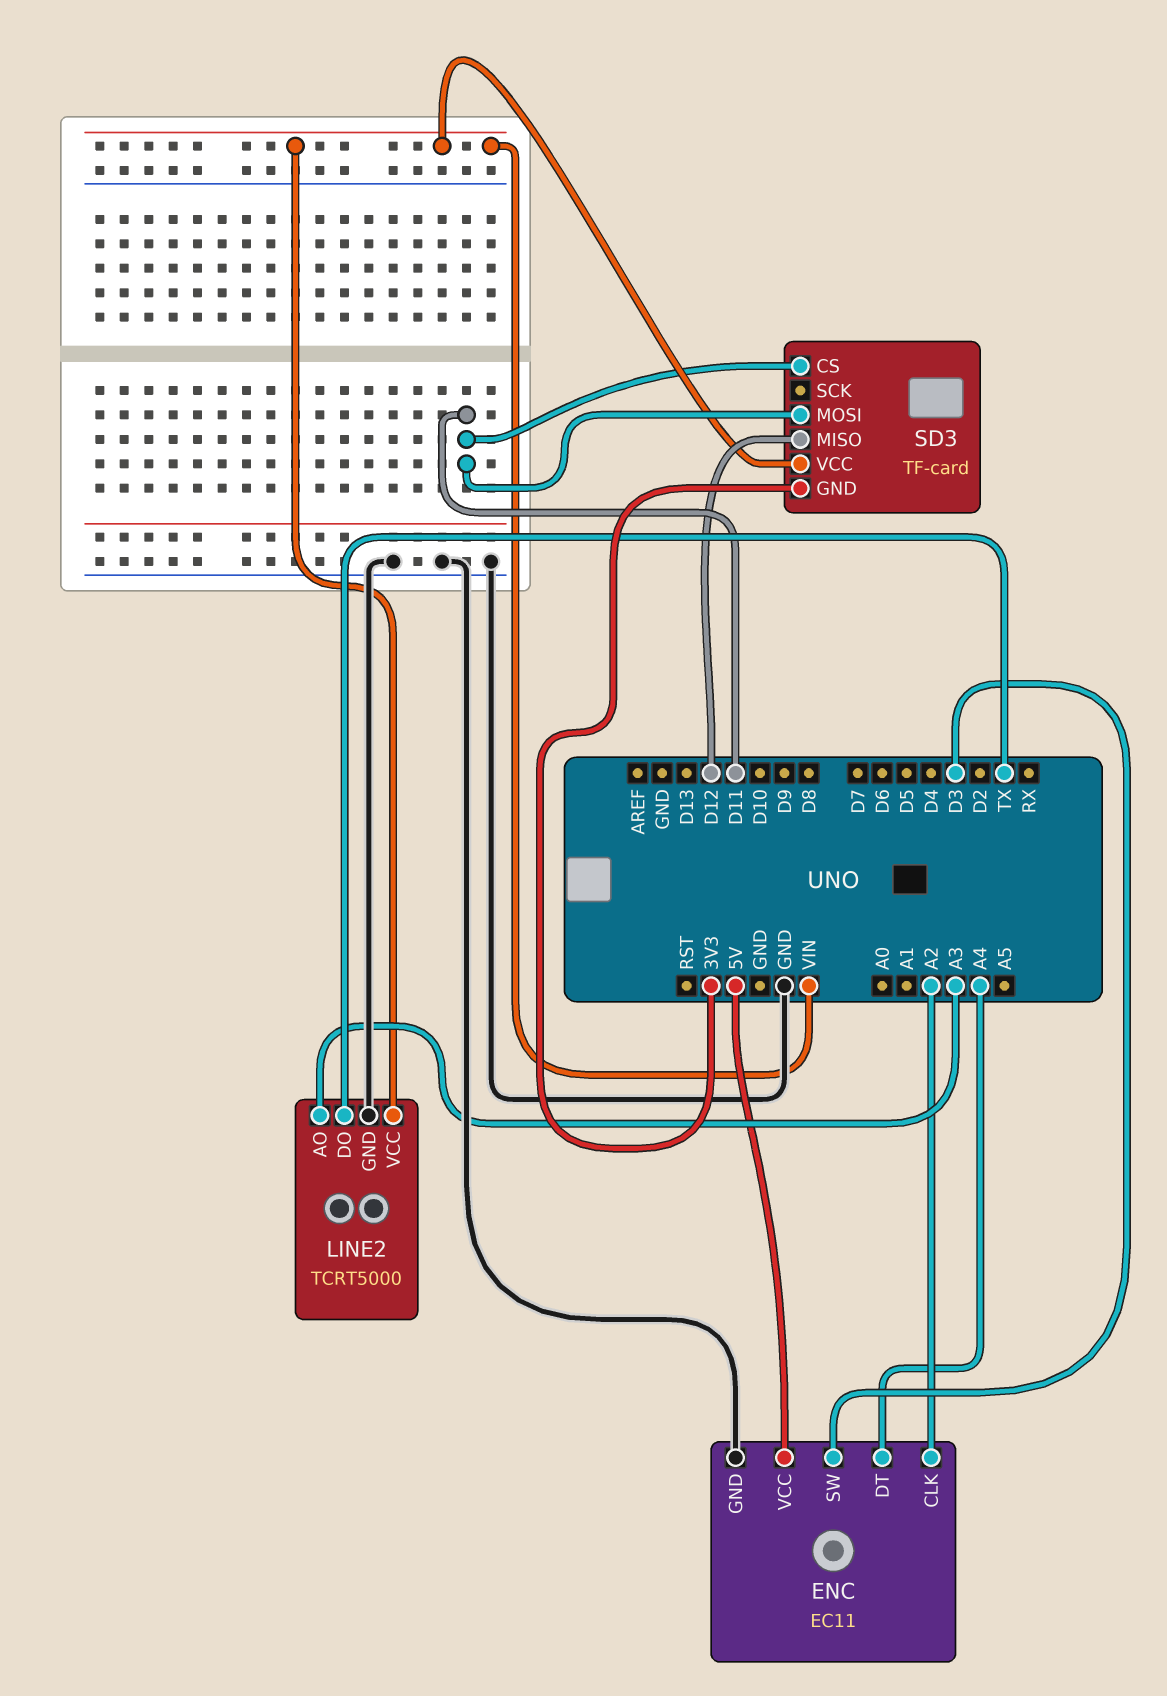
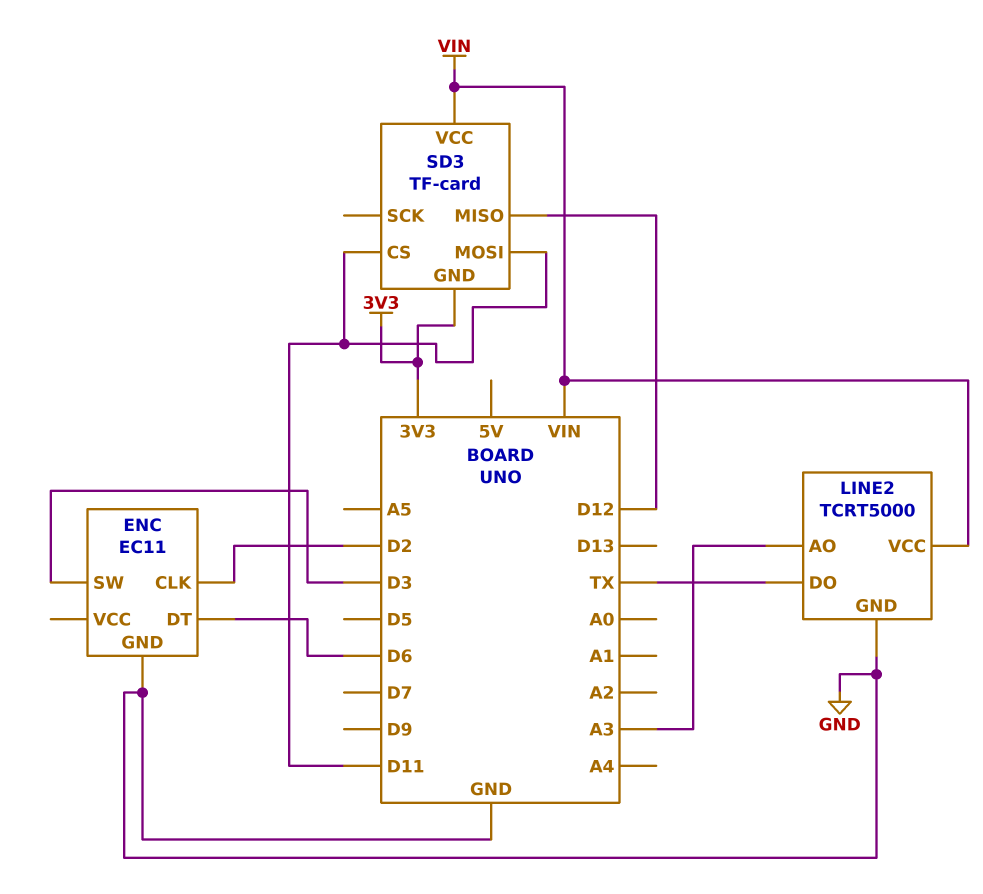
ENC pin CLK: A2 -> D2
ENC pin DT: A4 -> D6
ENC pin VCC: 5V -> none

